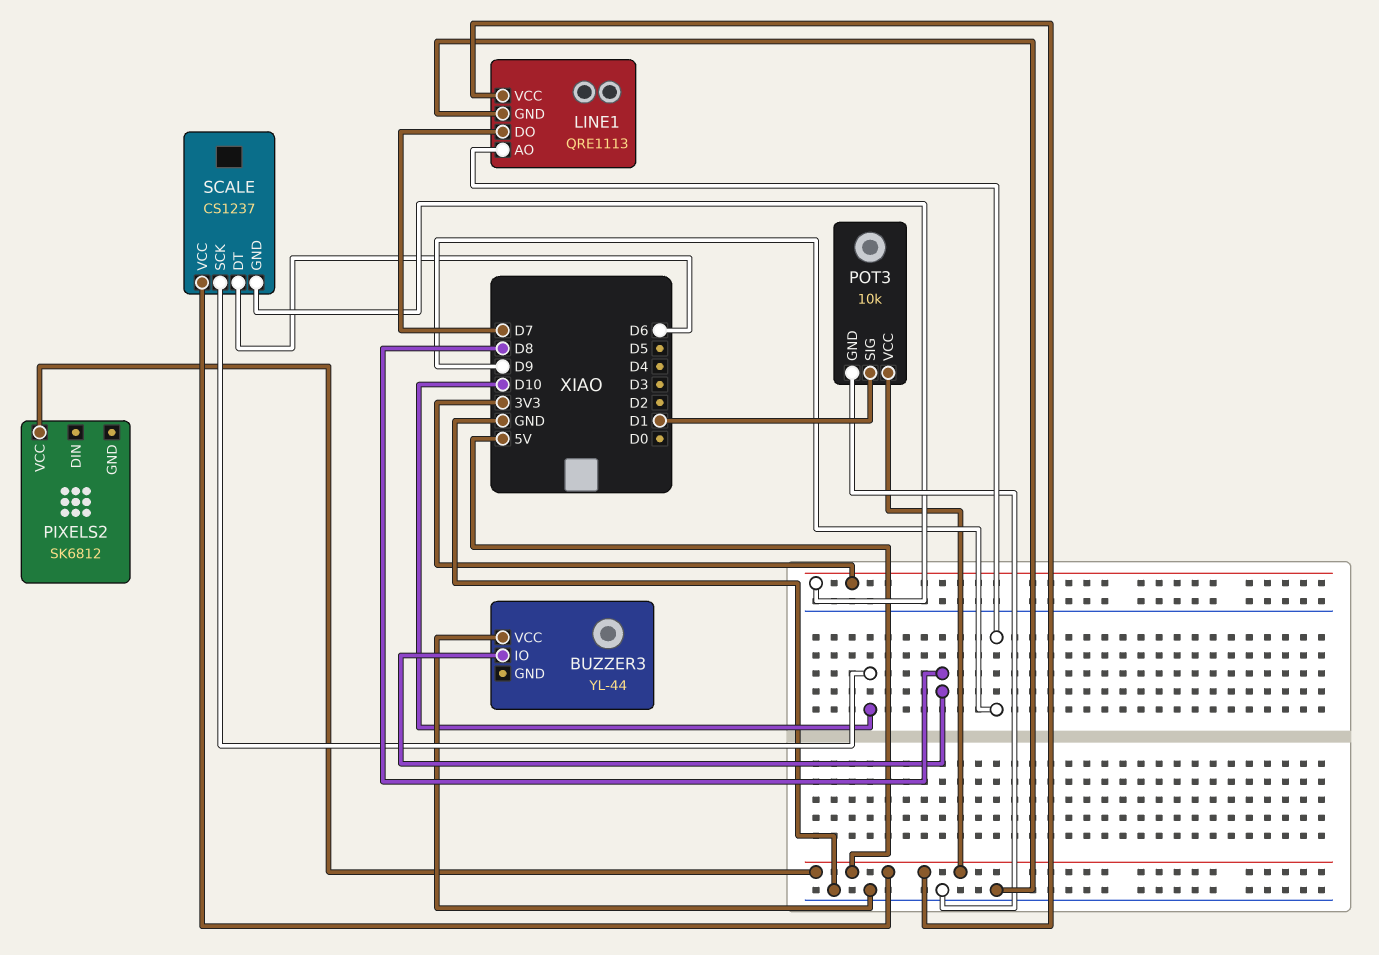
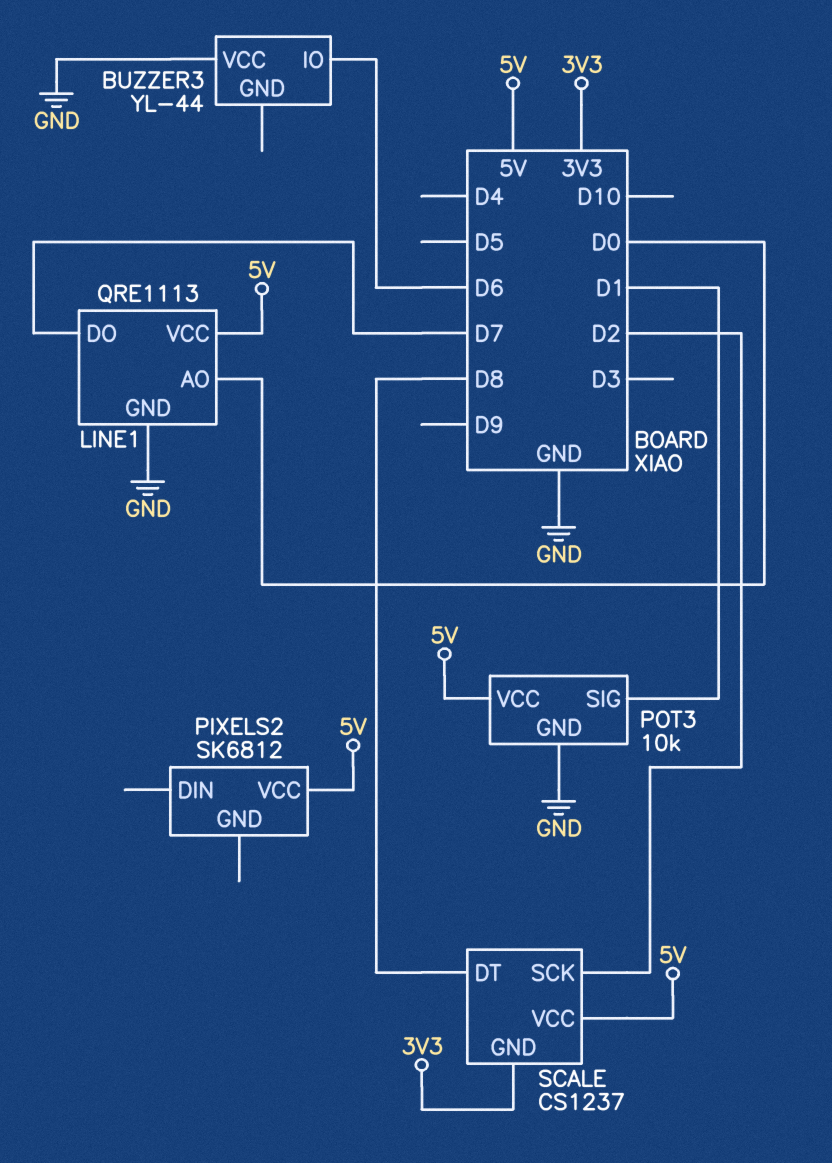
BUZZER3 pin IO: D8 -> D6
LINE1 pin AO: D9 -> D0
SCALE pin DT: D6 -> D8
SCALE pin SCK: D10 -> D2

